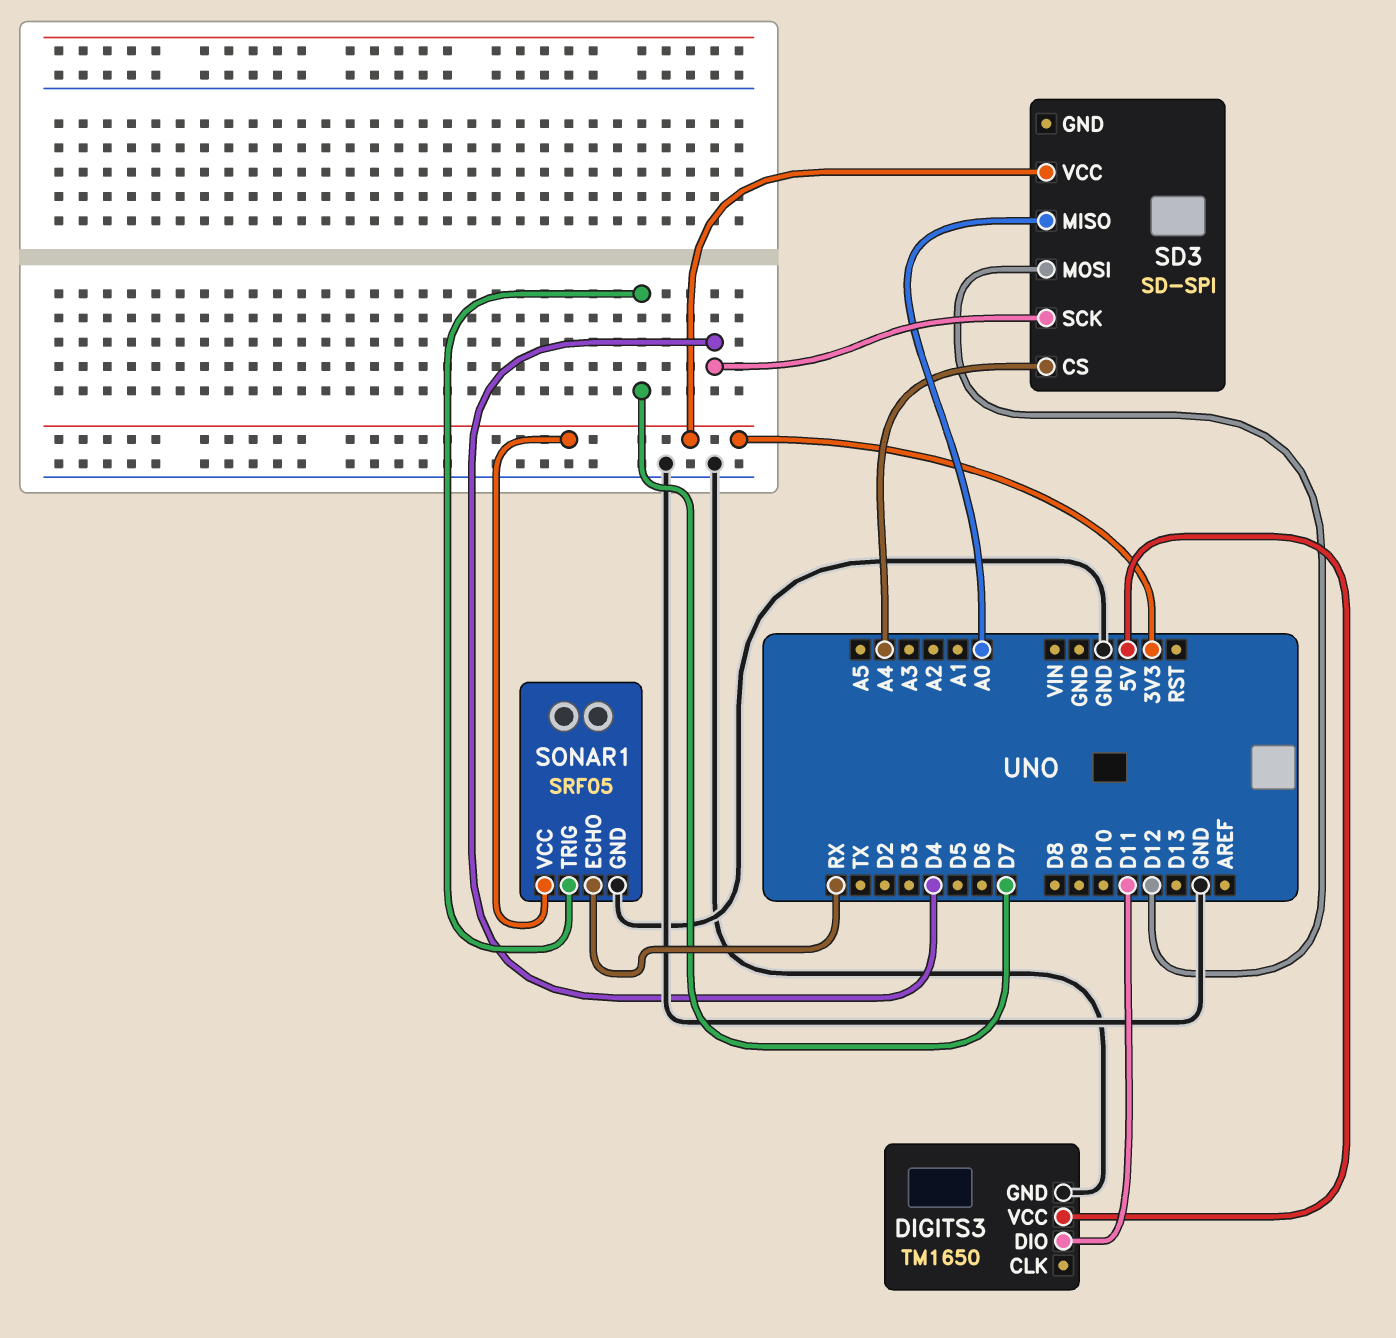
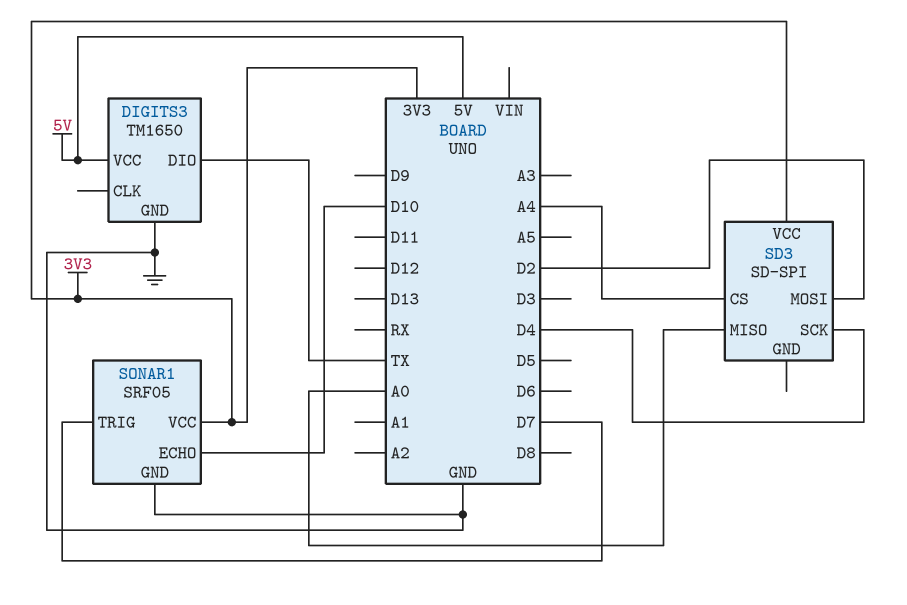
DIGITS3 pin DIO: D11 -> TX
SD3 pin MOSI: D12 -> D2
SONAR1 pin ECHO: RX -> D10

